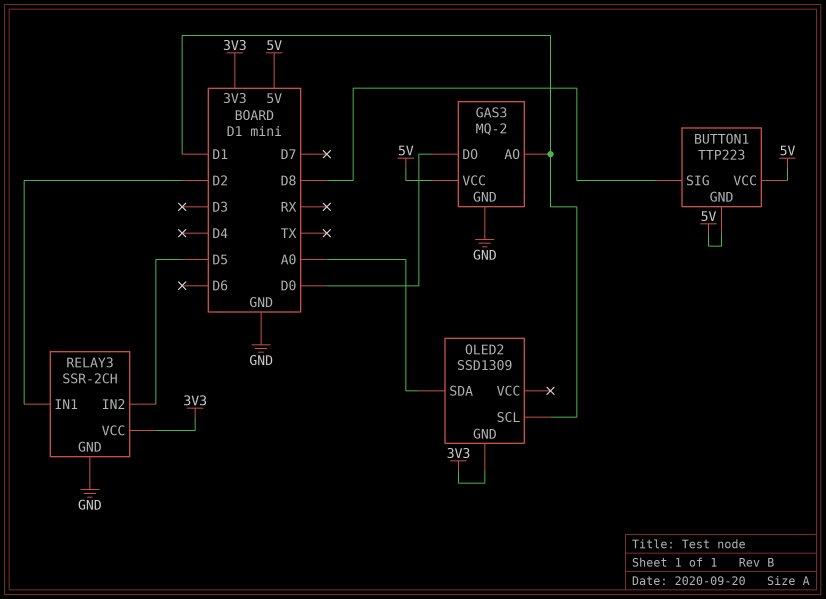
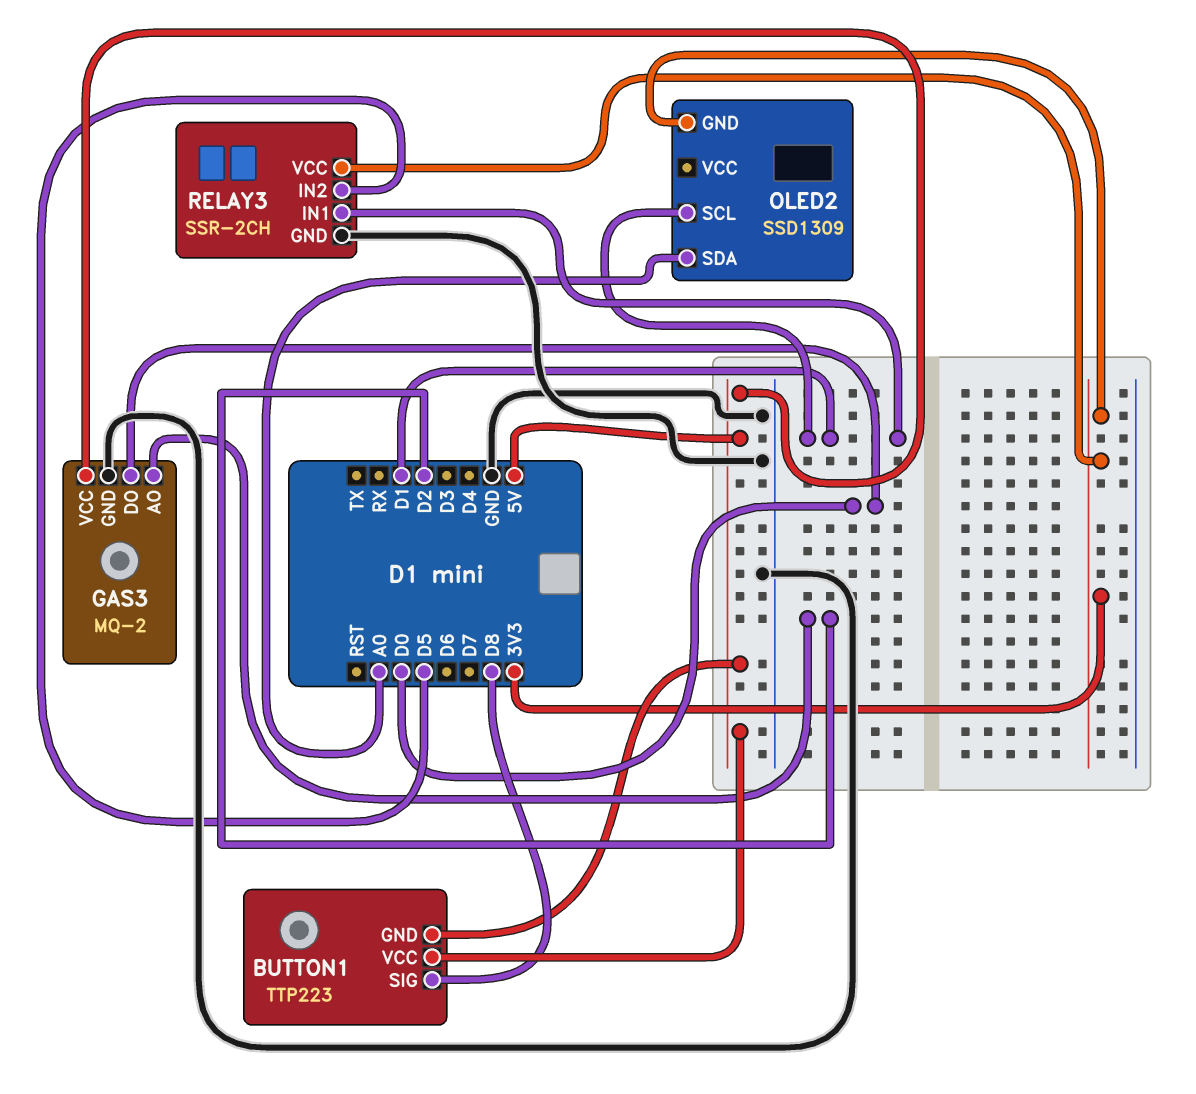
GAS3 pin AO: D1 -> D2
RELAY3 pin IN1: D2 -> D1

